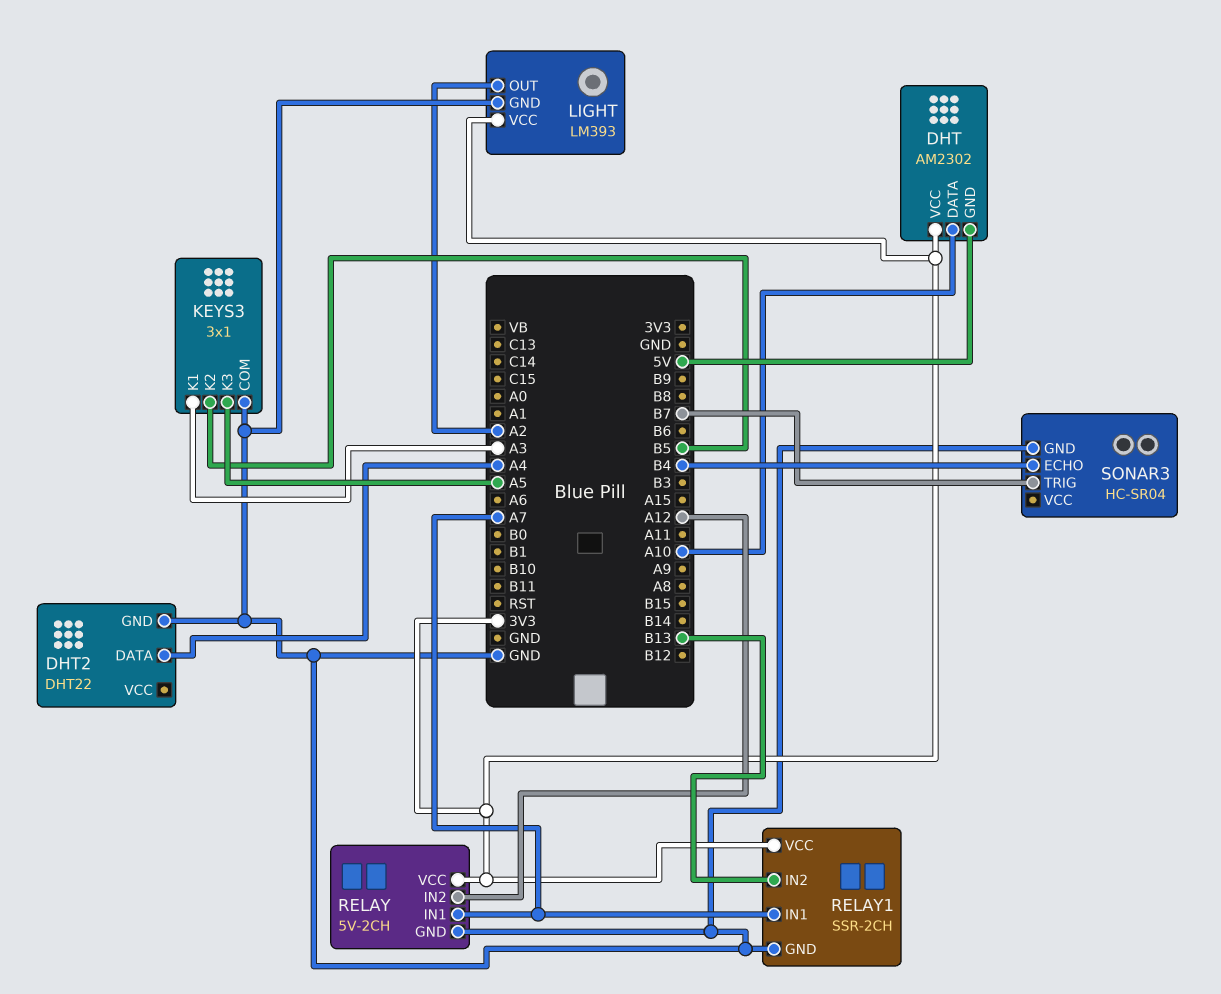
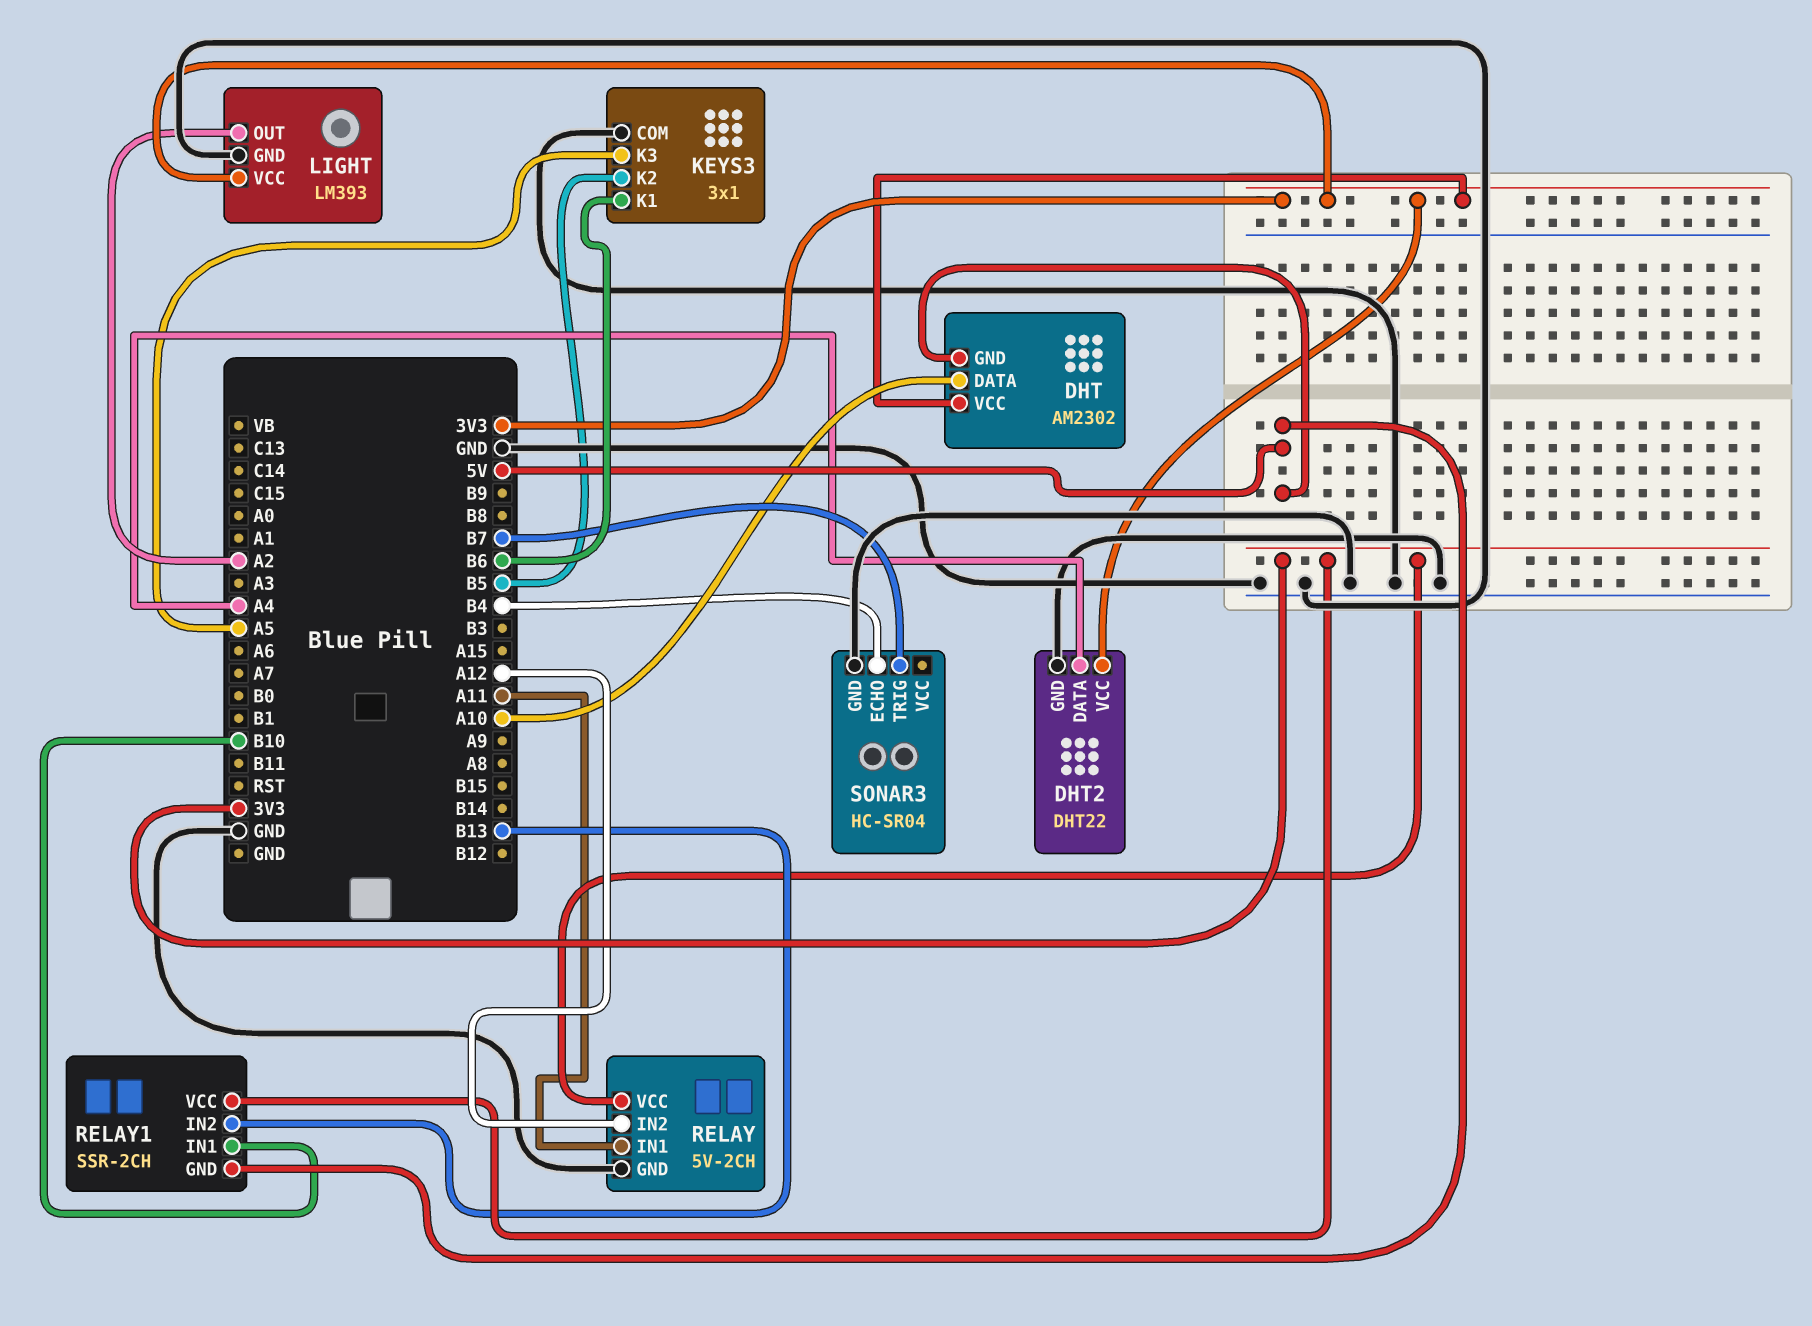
DHT2 pin VCC: none -> 3V3
KEYS3 pin K1: A3 -> B6
RELAY pin IN1: A7 -> A11
RELAY1 pin GND: GND -> 5V
RELAY1 pin IN1: A7 -> B10

